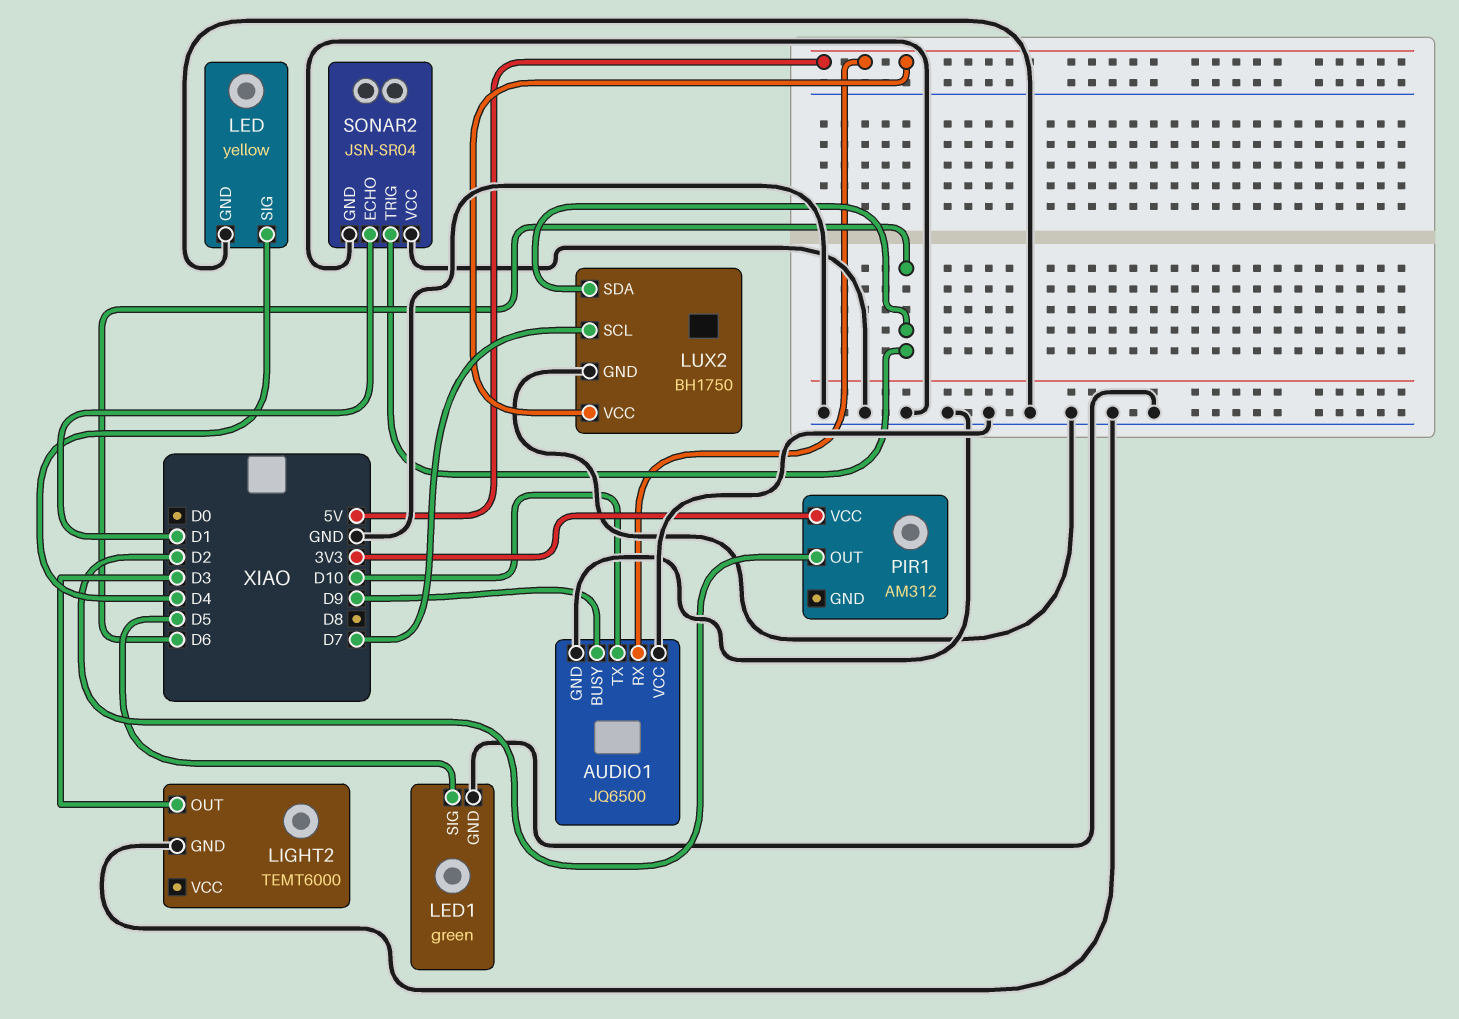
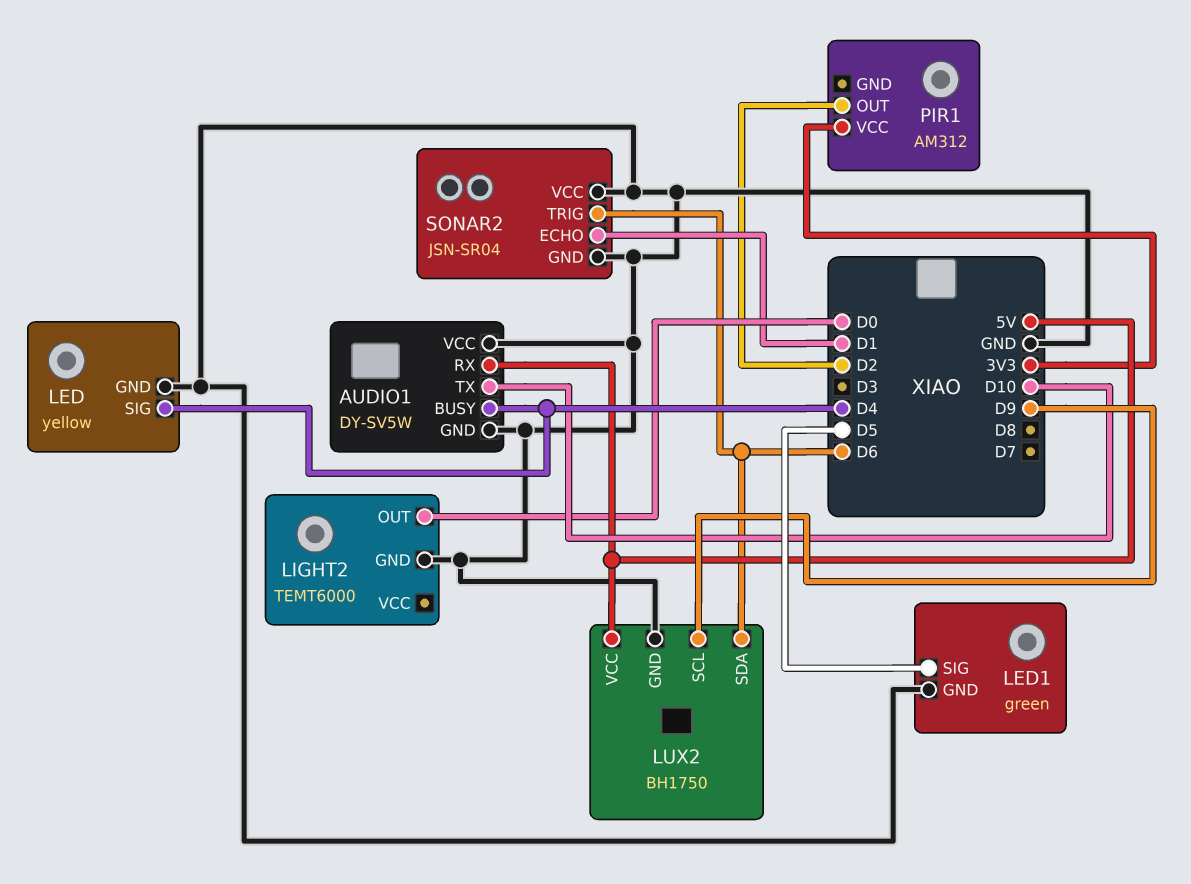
AUDIO1: JQ6500 -> DY-SV5W
AUDIO1 pin BUSY: D9 -> D4
LIGHT2 pin OUT: D3 -> D0
LUX2 pin SCL: D7 -> D9

